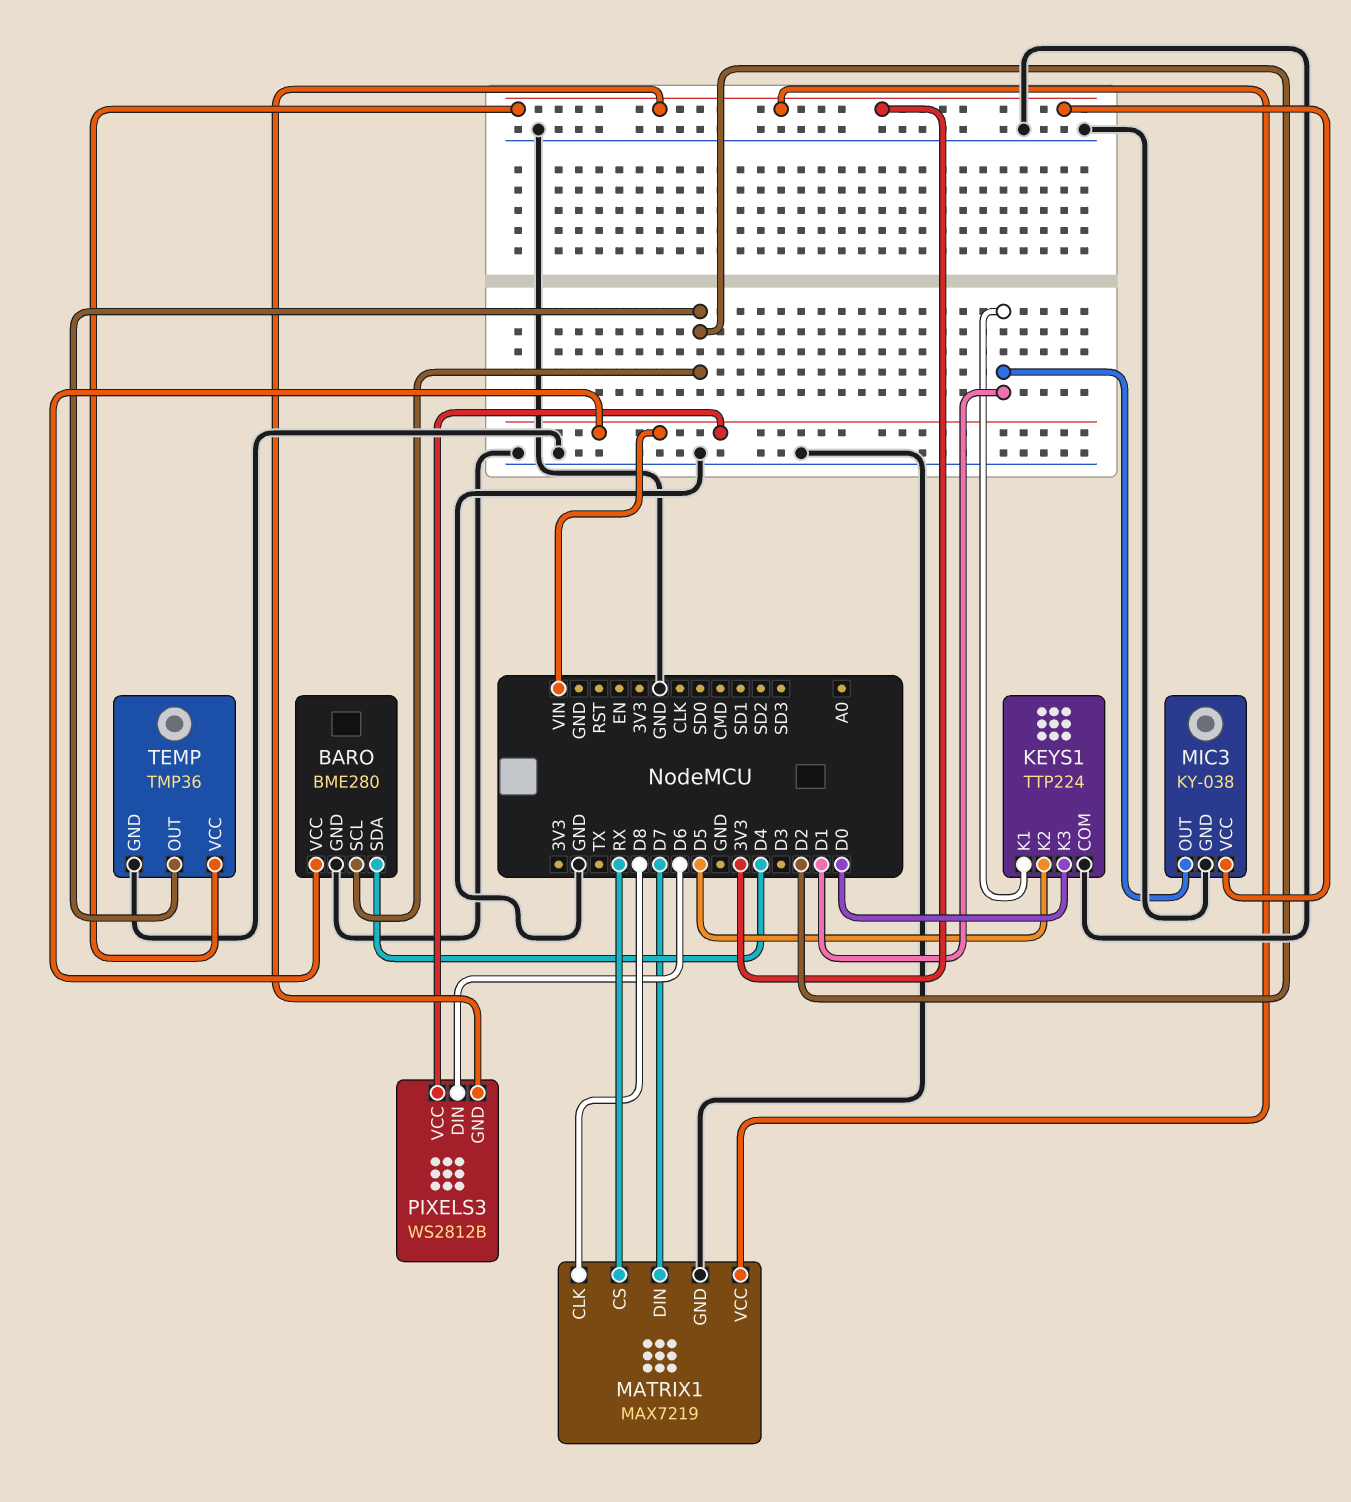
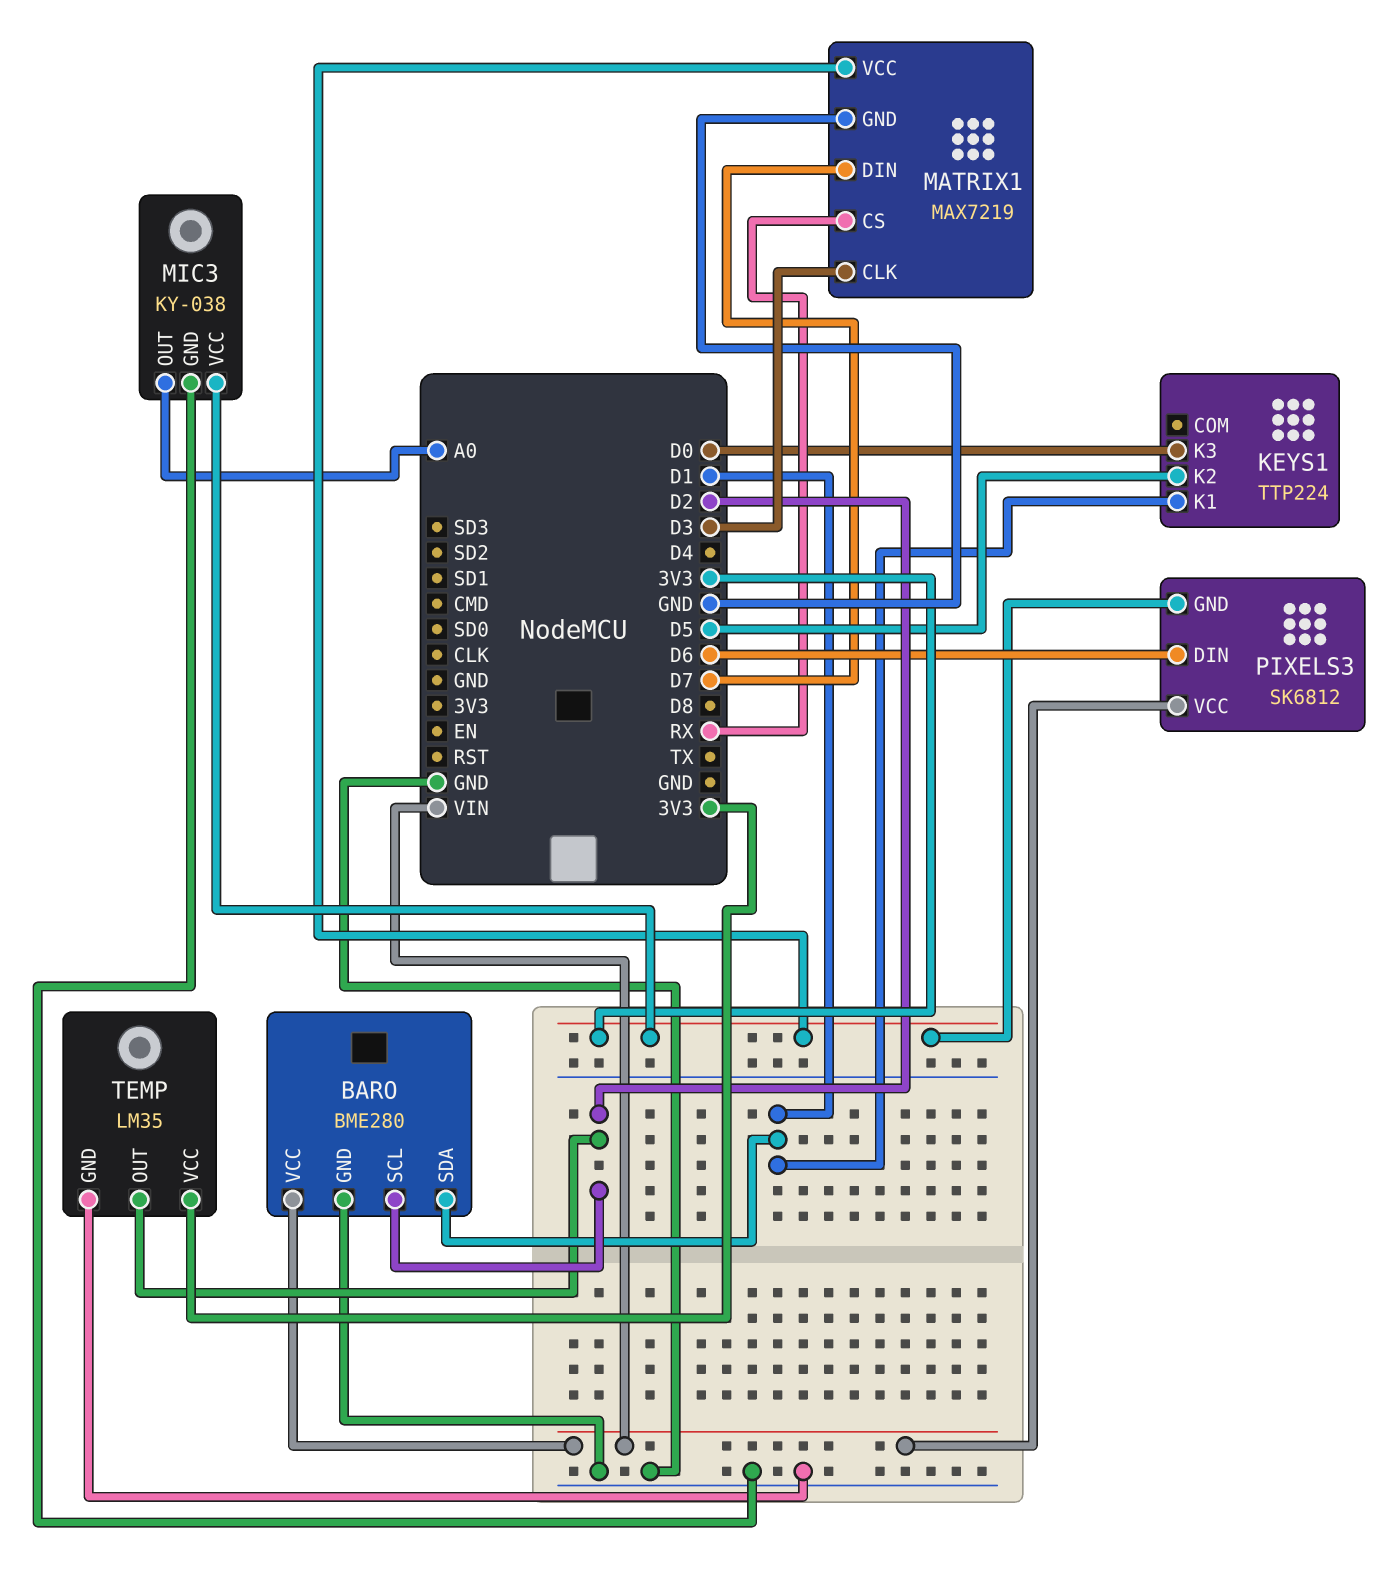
BARO pin SDA: D4 -> D1
KEYS1 pin COM: GND -> none
MATRIX1 pin CLK: D8 -> D3
MIC3 pin OUT: D1 -> A0
PIXELS3: WS2812B -> SK6812
TEMP: TMP36 -> LM35

